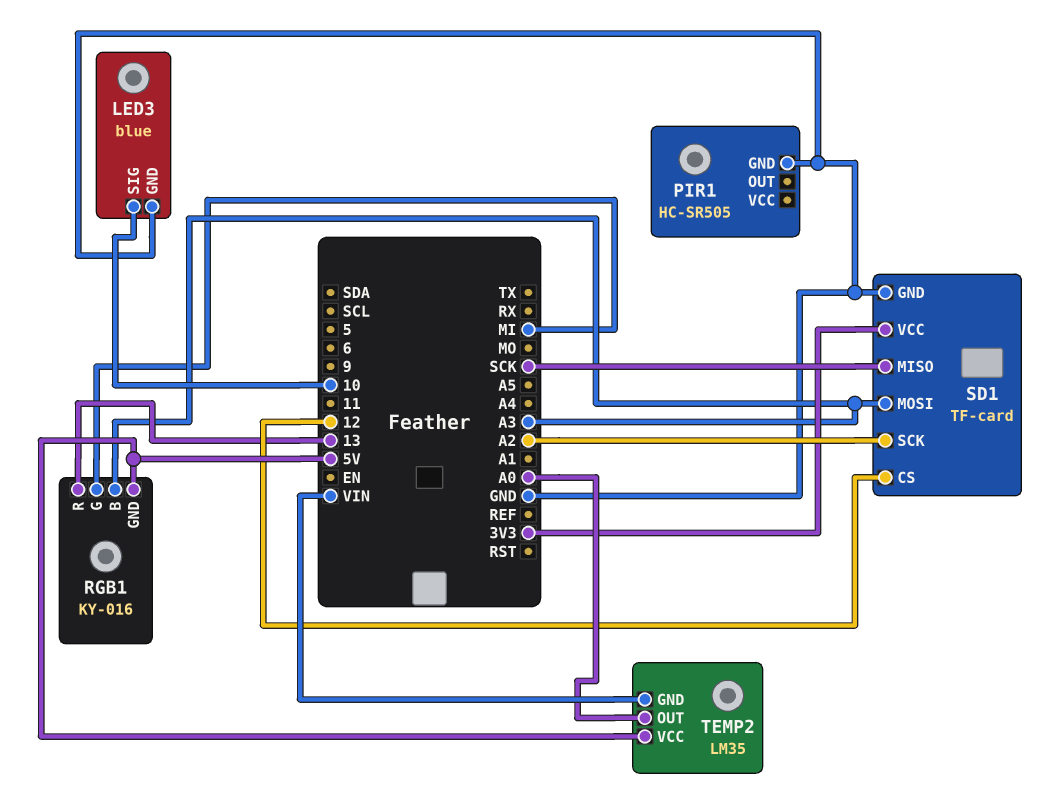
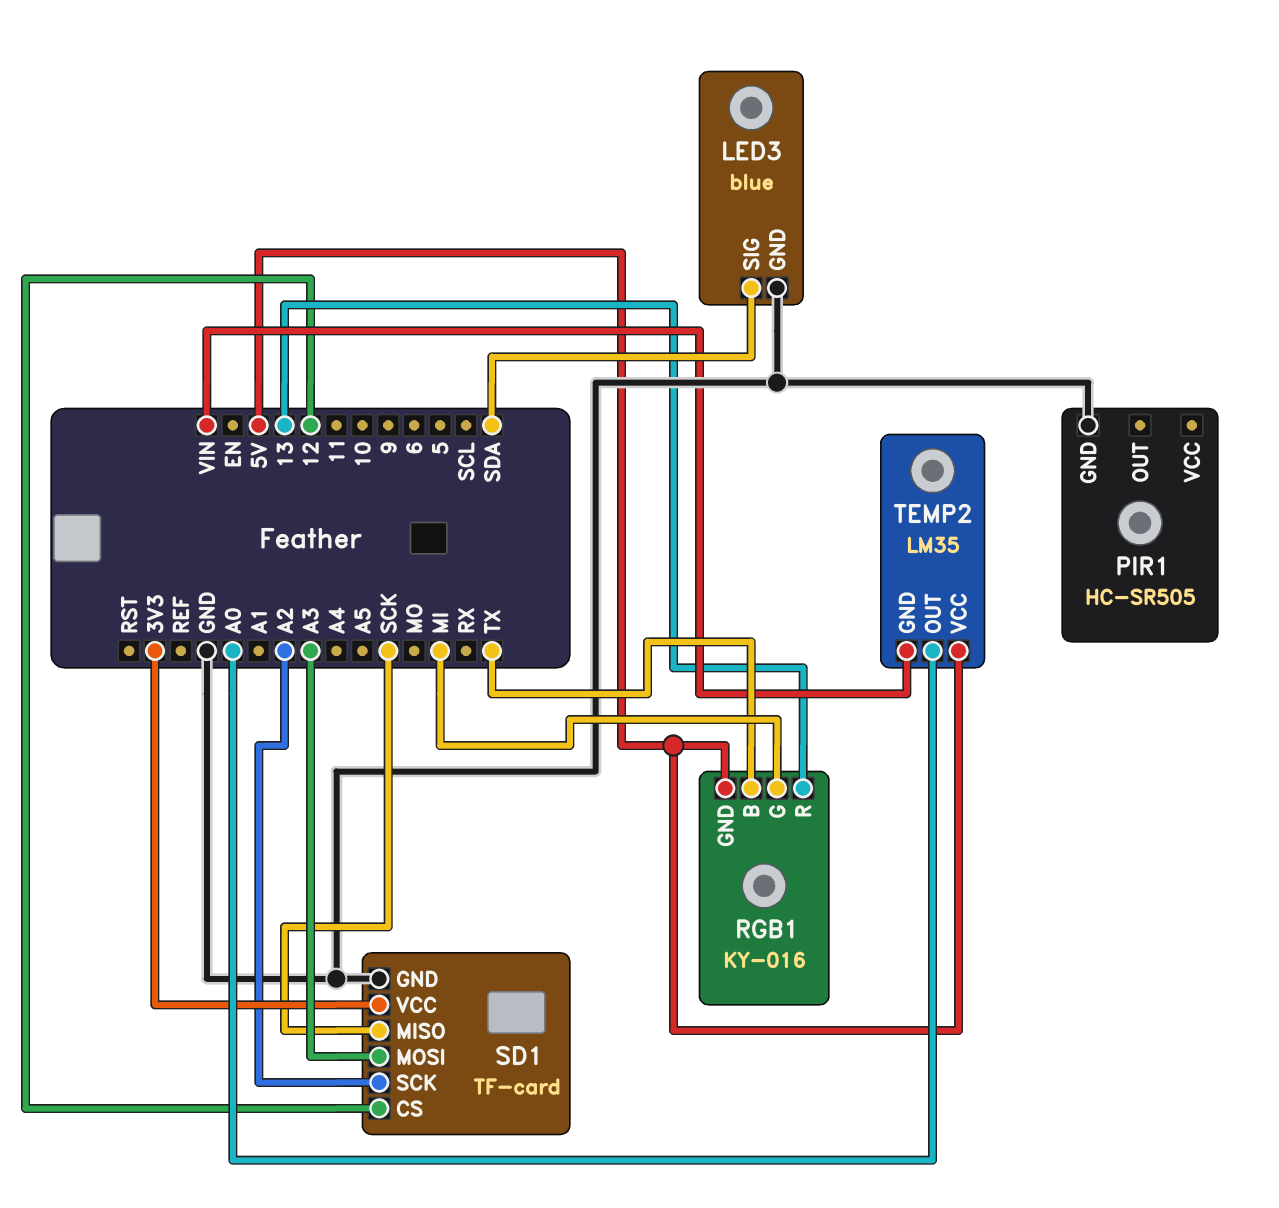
LED3 pin SIG: 10 -> SDA
RGB1 pin B: A3 -> TX

